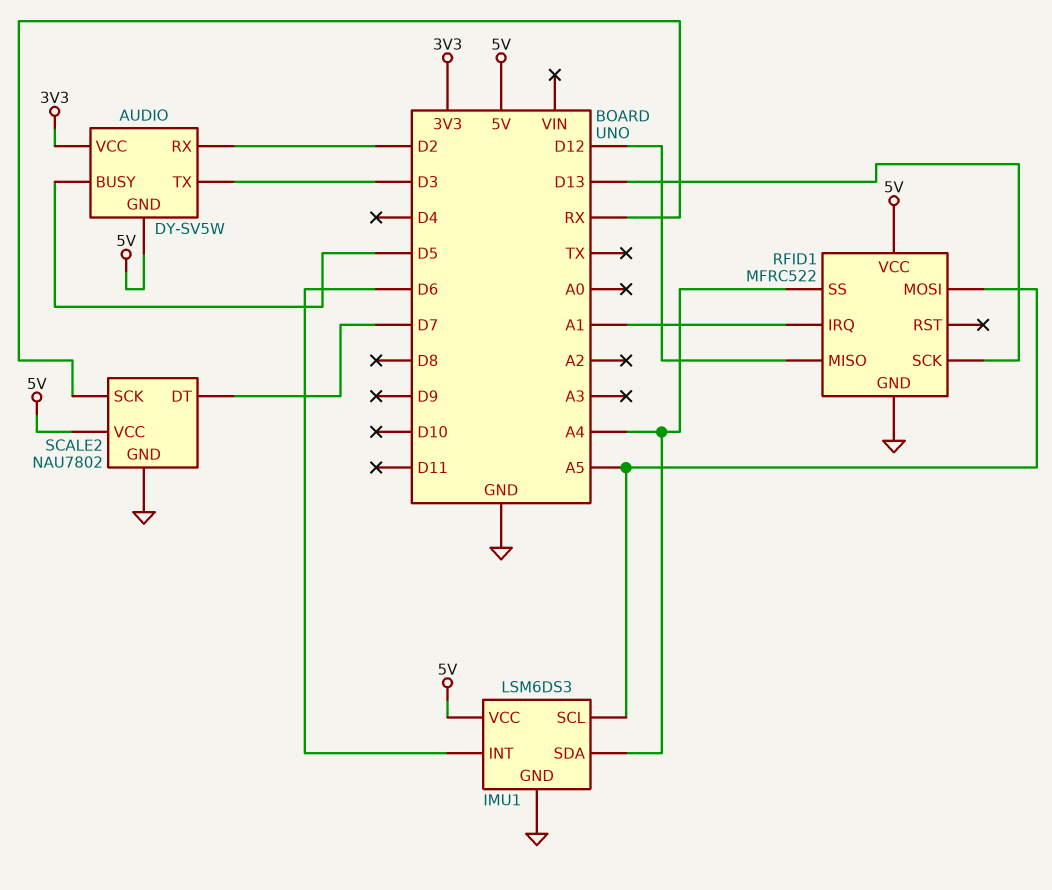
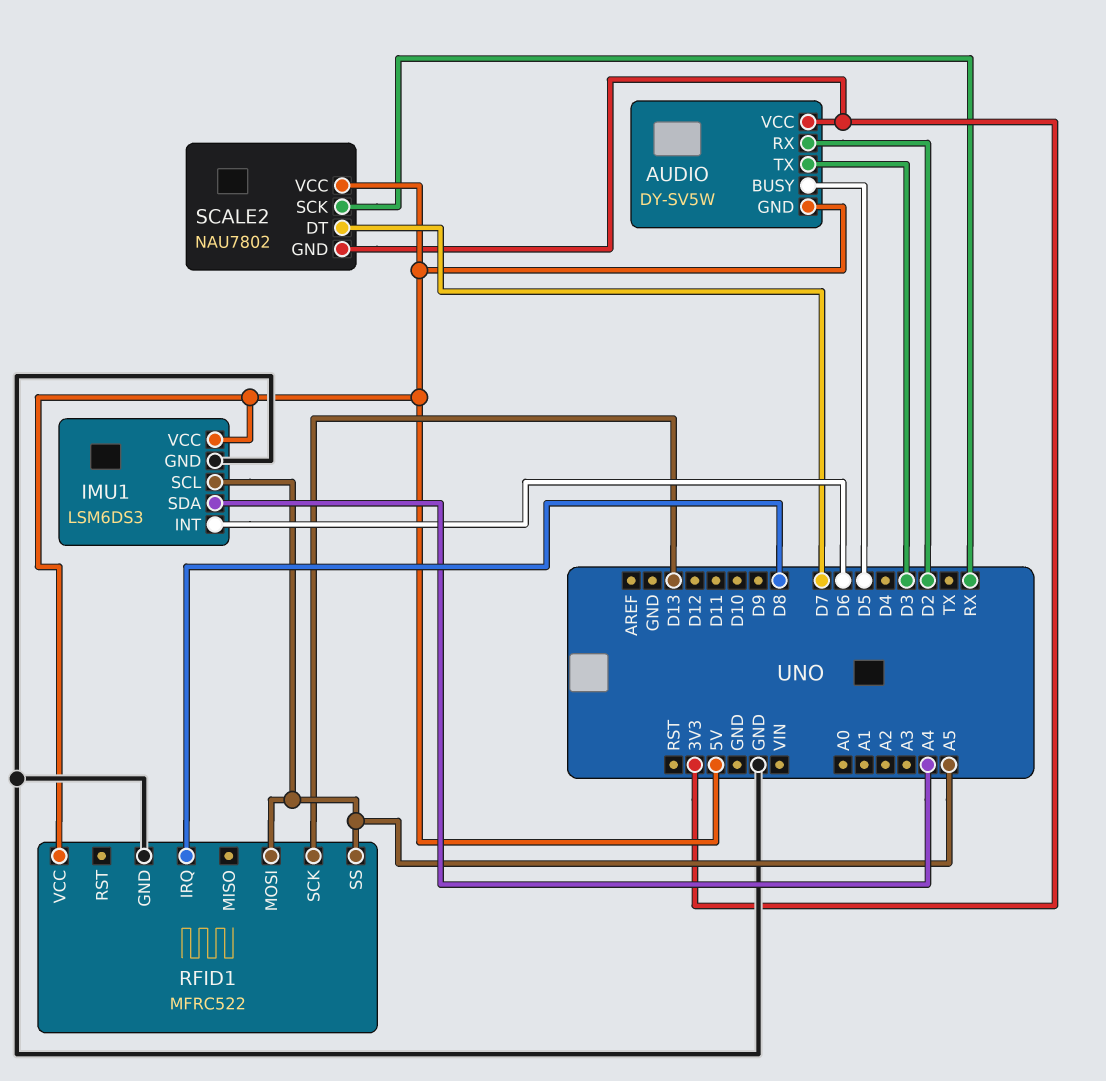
RFID1 pin IRQ: A1 -> D8
RFID1 pin MISO: D12 -> none
RFID1 pin SS: A4 -> A5
SCALE2 pin GND: GND -> 3V3

